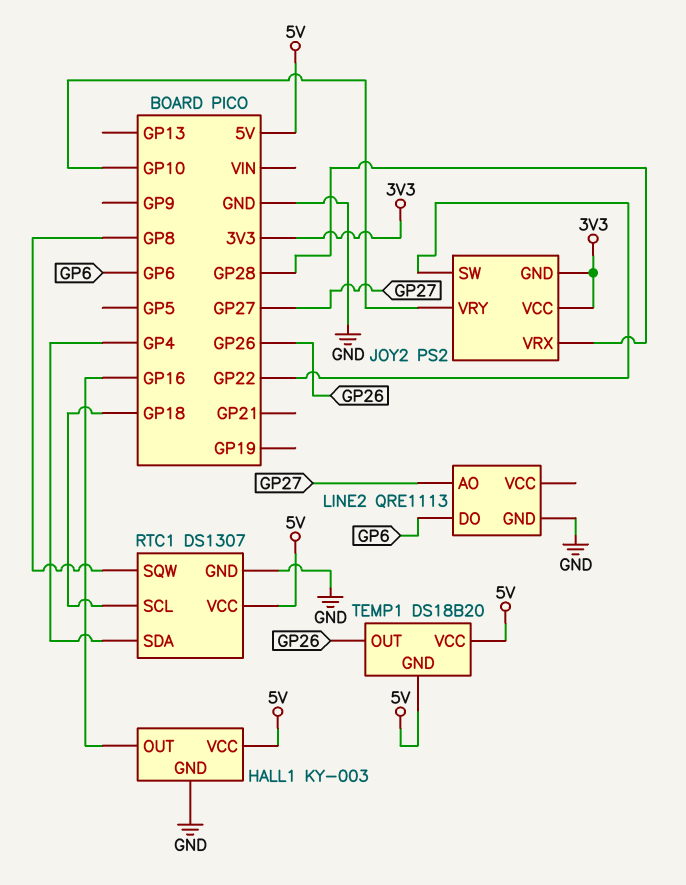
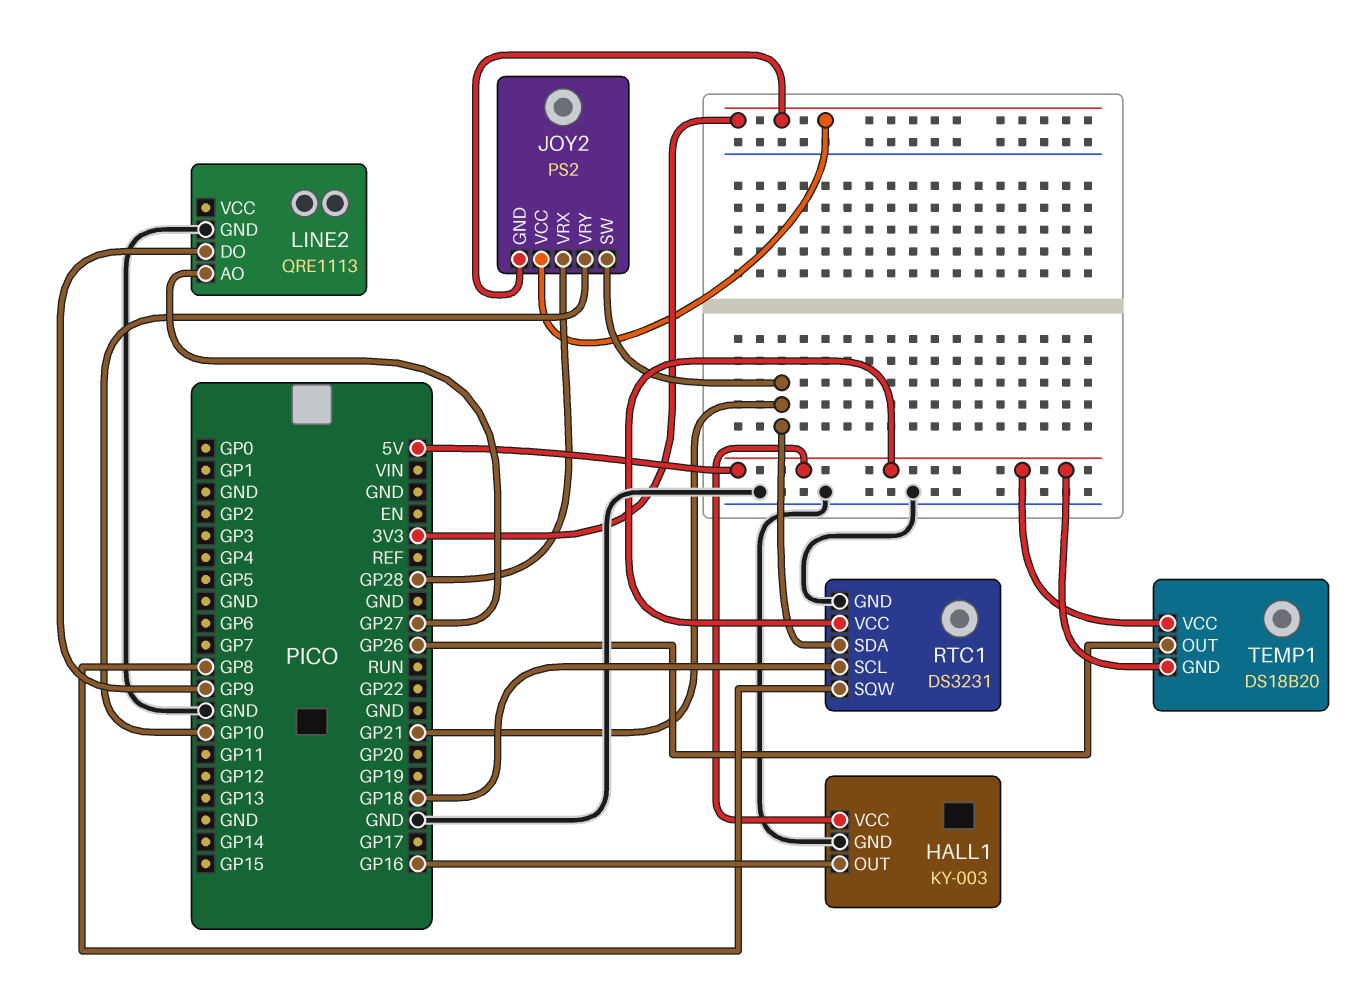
JOY2 pin SW: GP22 -> GP21
LINE2 pin DO: GP6 -> GP9
RTC1: DS1307 -> DS3231
RTC1 pin SDA: GP4 -> GP21

